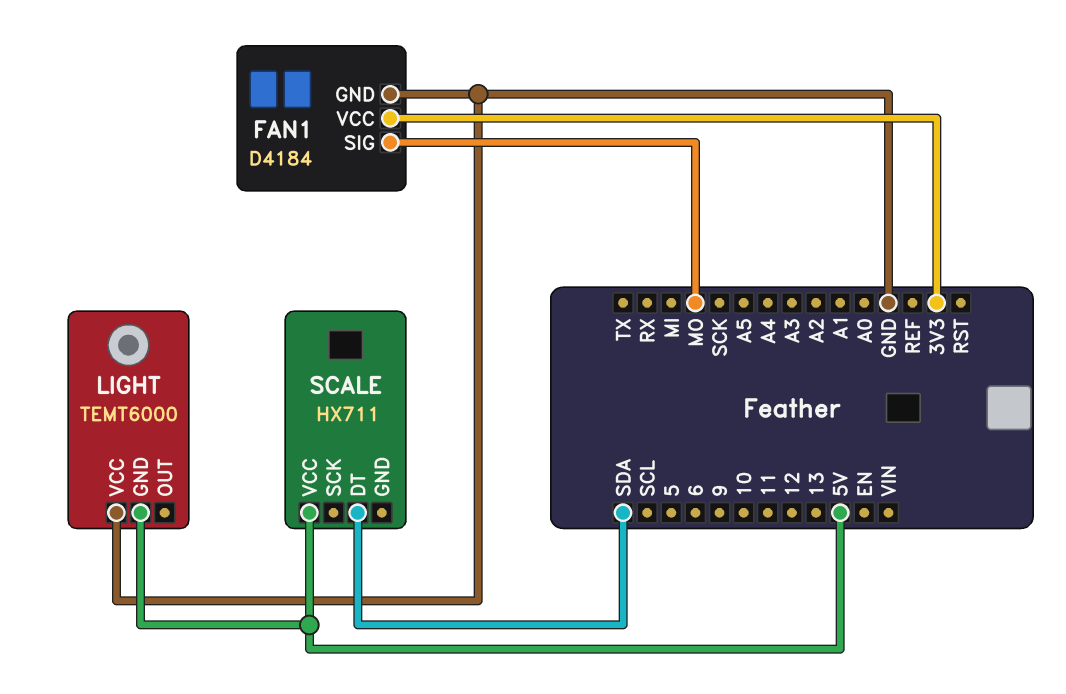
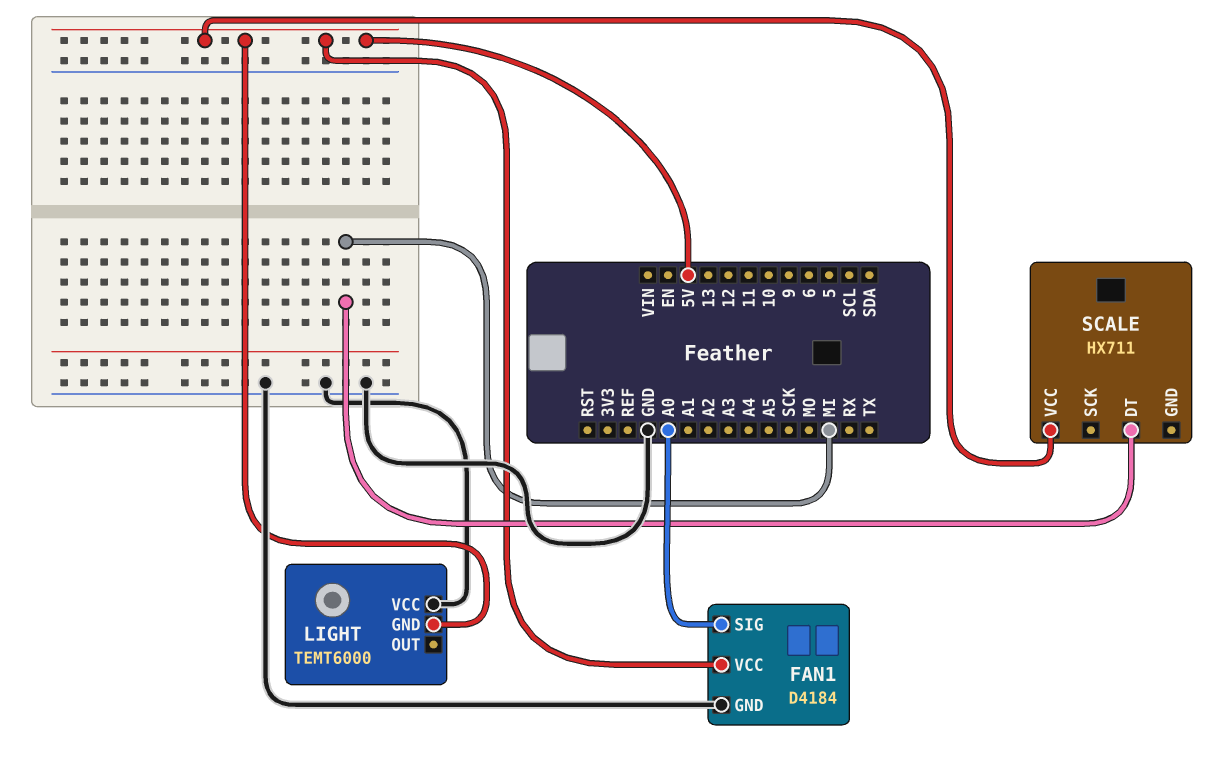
FAN1 pin SIG: MO -> A0
FAN1 pin VCC: 3V3 -> 5V
SCALE pin DT: SDA -> MI

